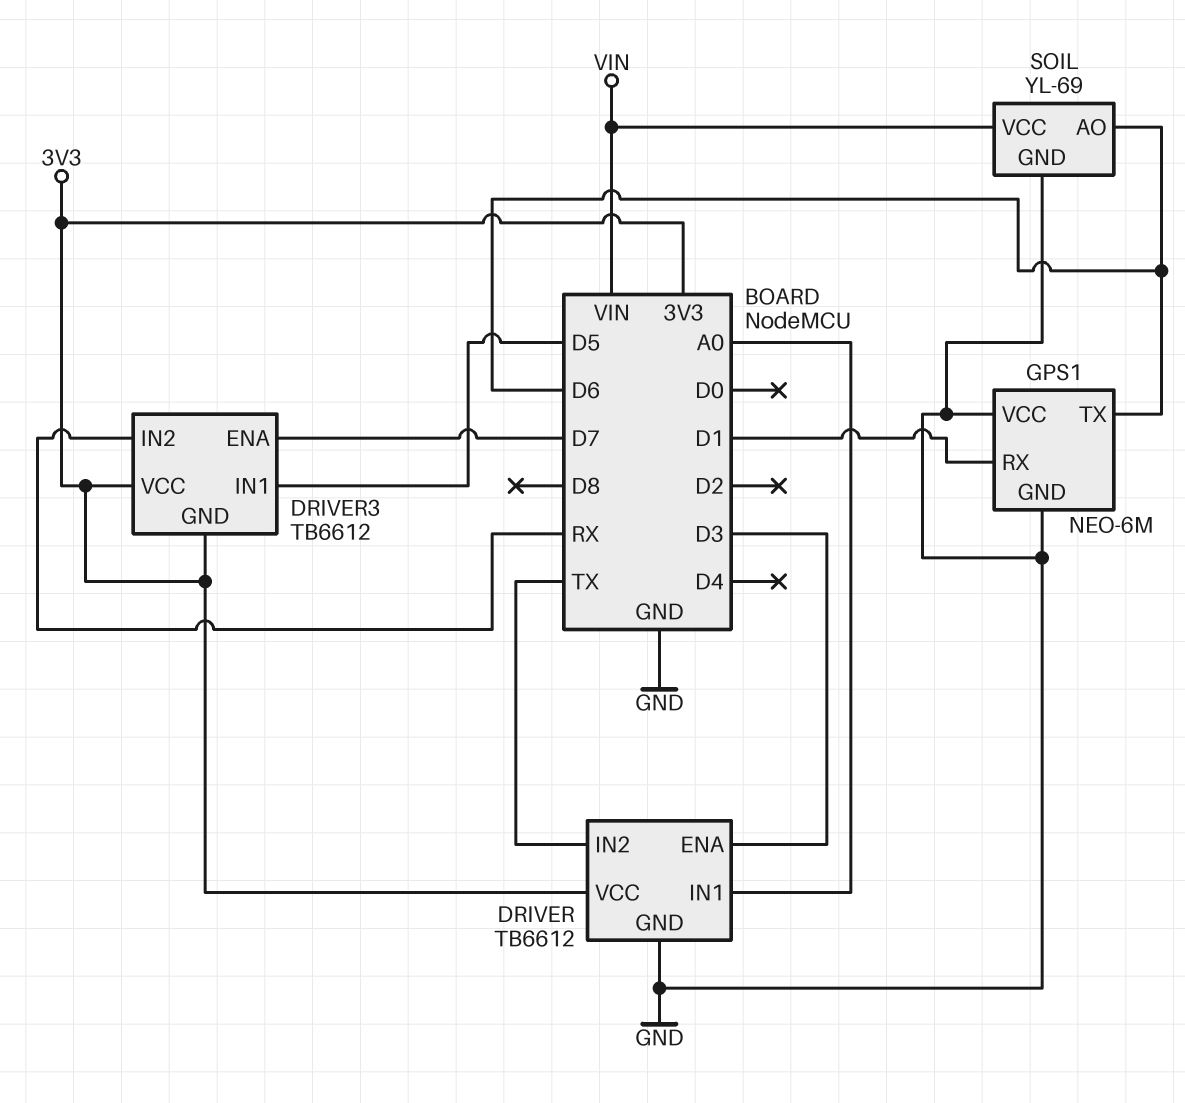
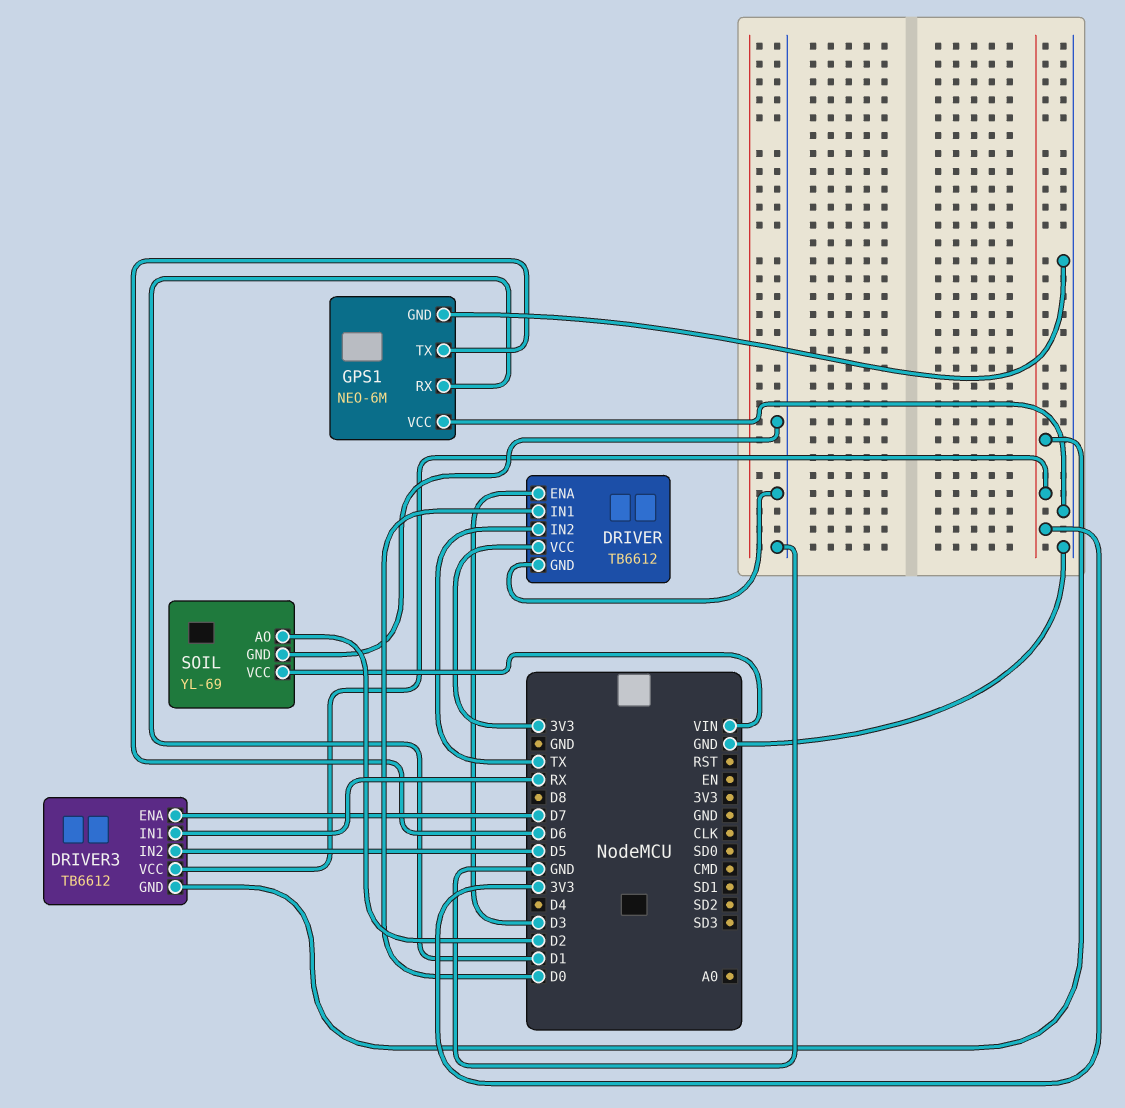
DRIVER pin IN1: A0 -> D0
DRIVER3 pin IN1: D5 -> RX
DRIVER3 pin IN2: RX -> D5
SOIL pin AO: D6 -> D2

